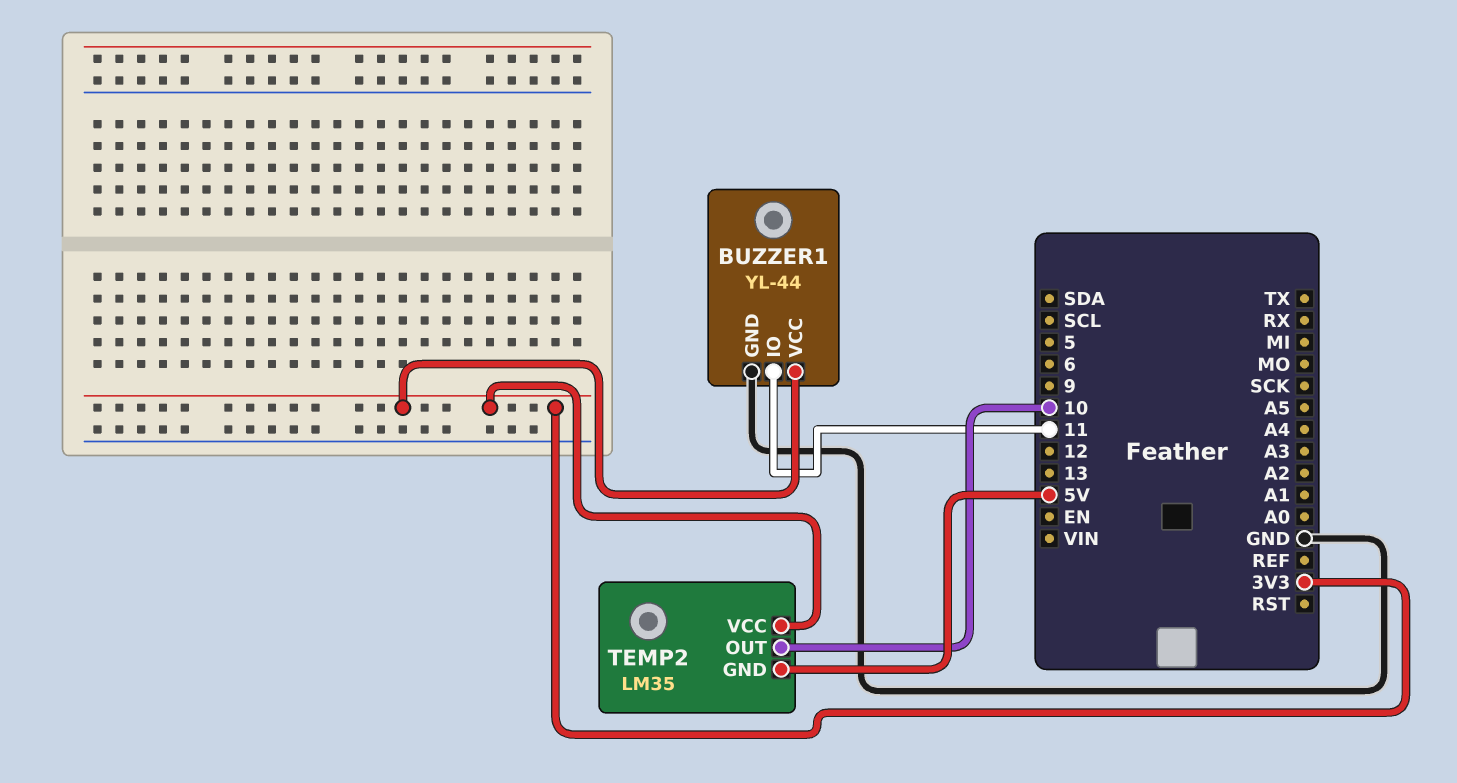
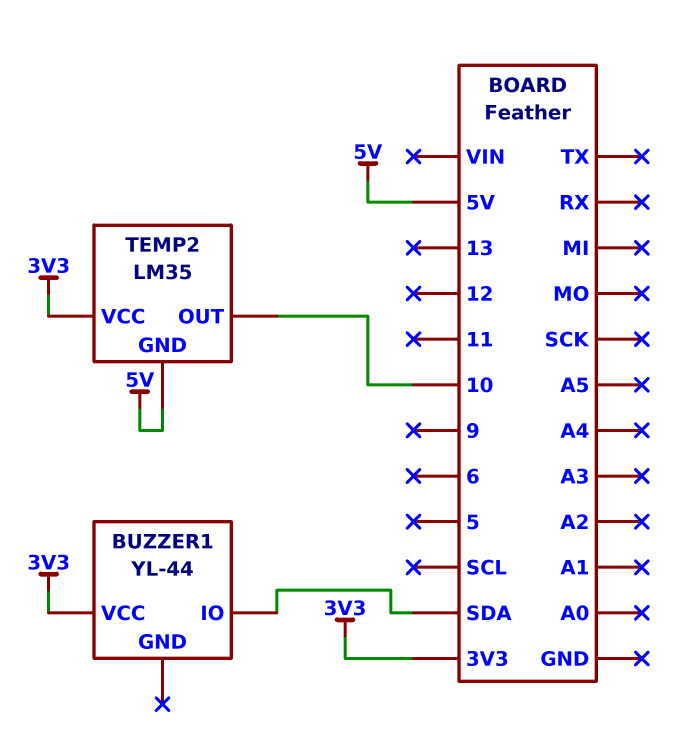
BUZZER1 pin GND: GND -> none
BUZZER1 pin IO: 11 -> SDA

